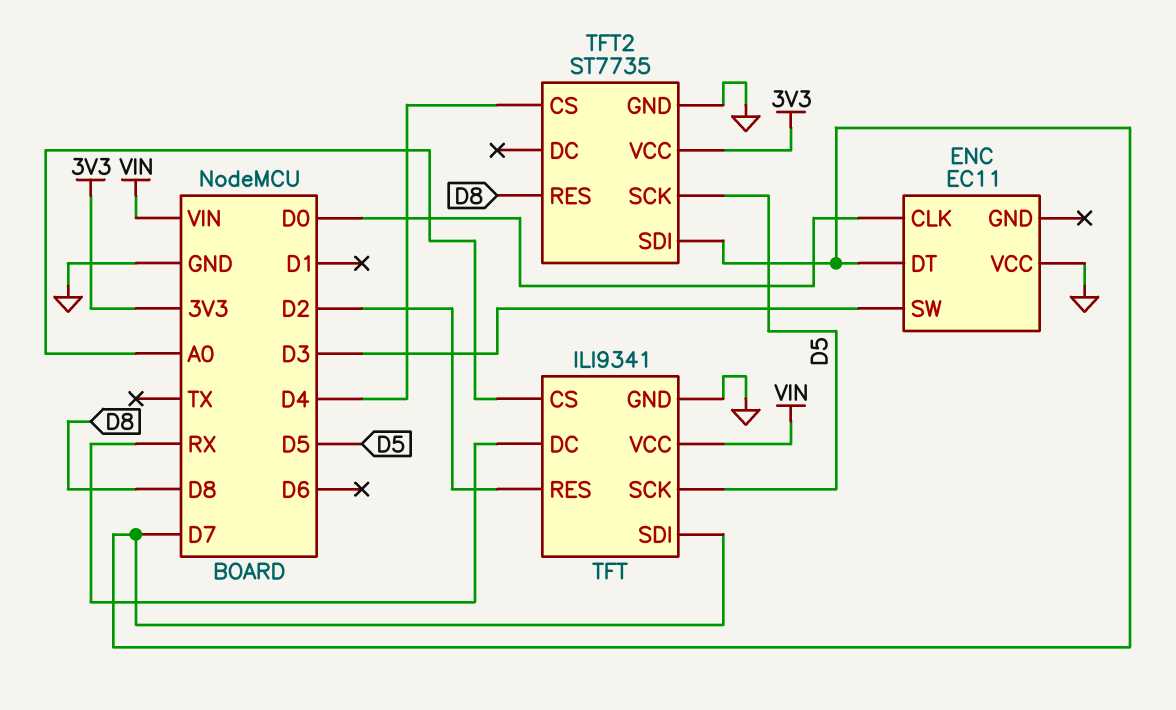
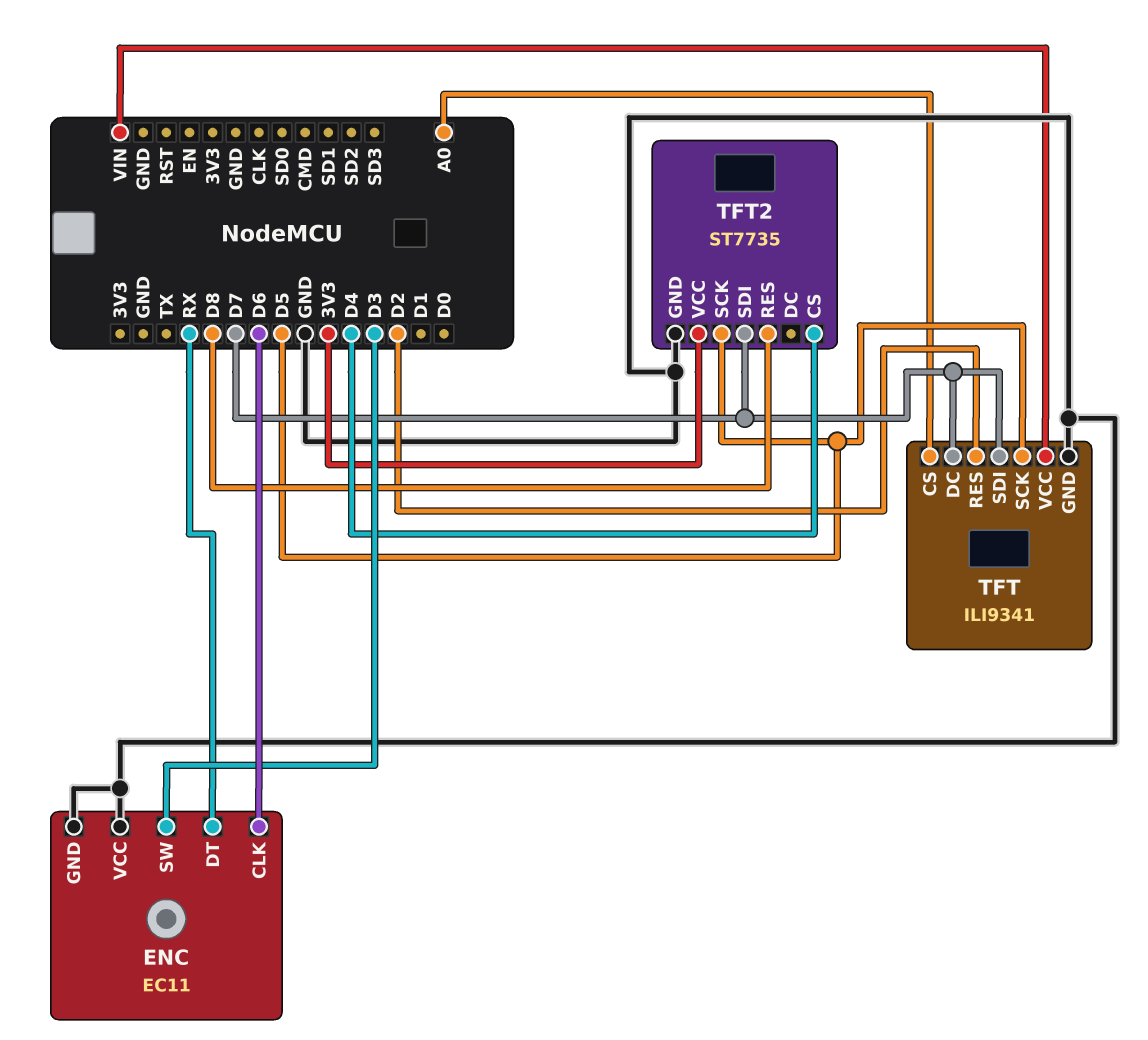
ENC pin CLK: D0 -> D6
ENC pin DT: D7 -> RX
ENC pin GND: none -> GND
TFT pin DC: RX -> D7

